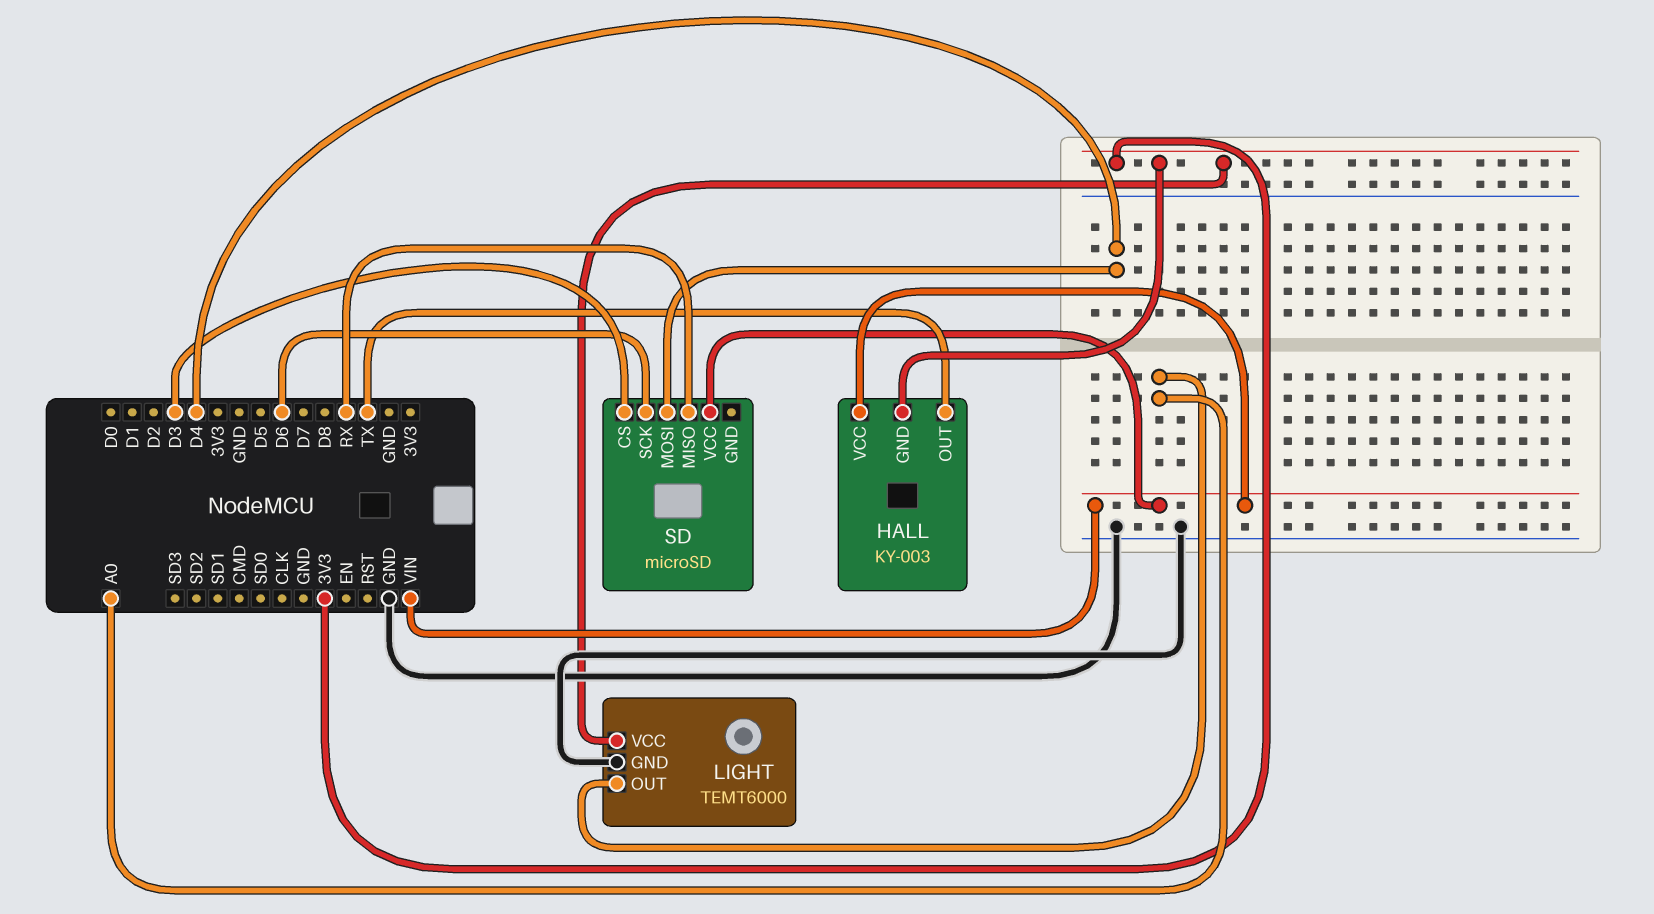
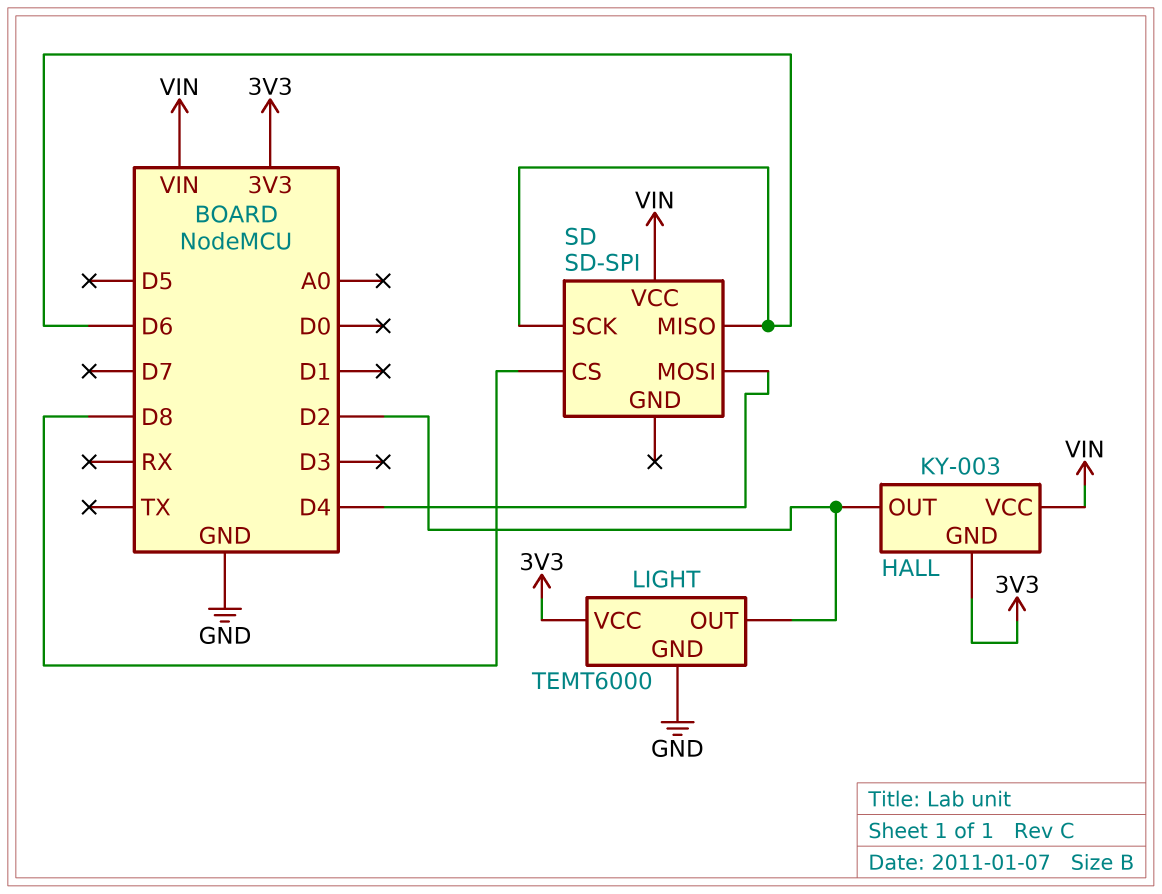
HALL pin OUT: TX -> D2
LIGHT pin OUT: A0 -> D2
SD: microSD -> SD-SPI
SD pin CS: D3 -> D8
SD pin MISO: RX -> D6

